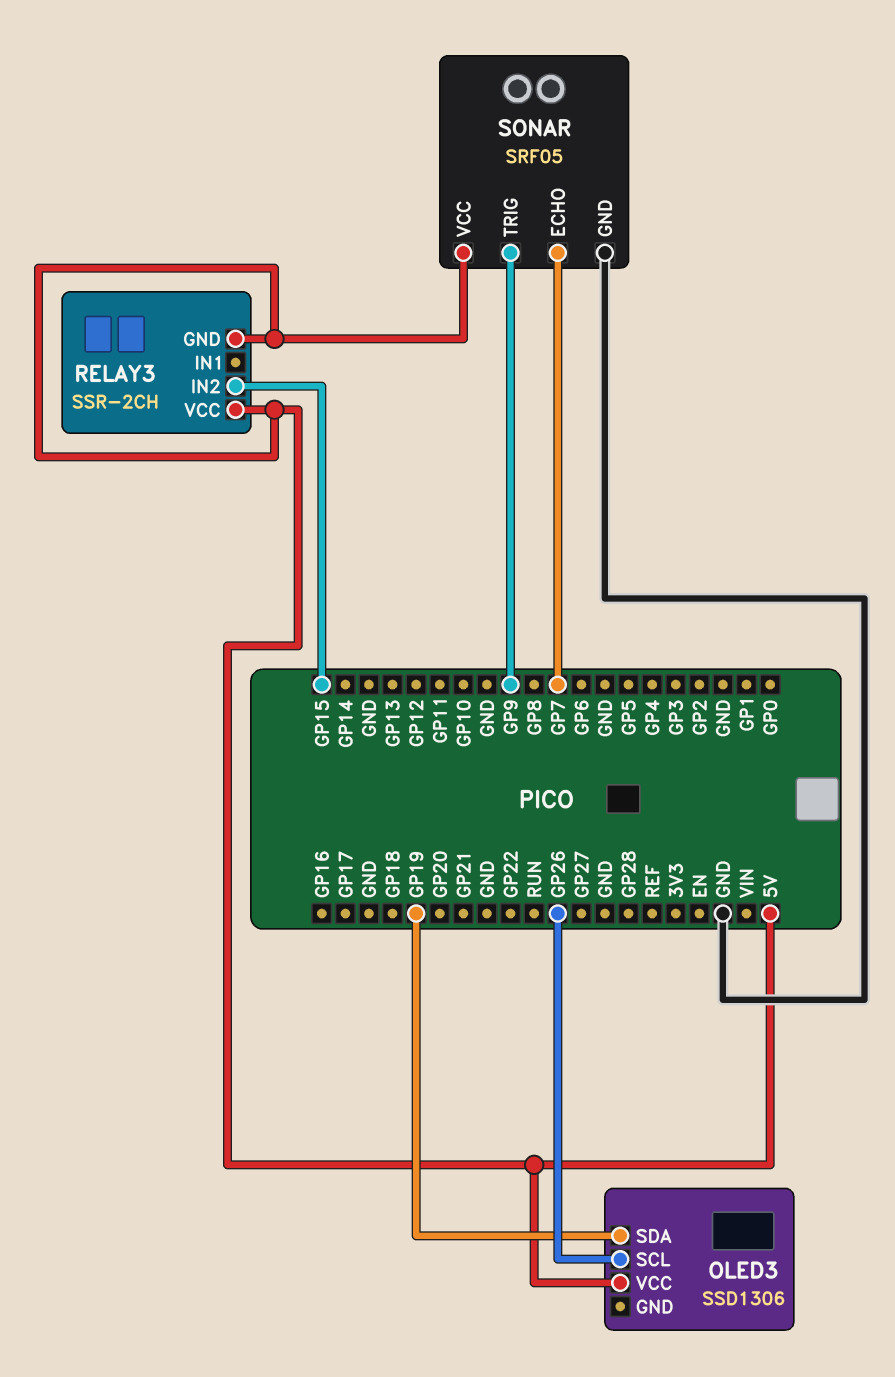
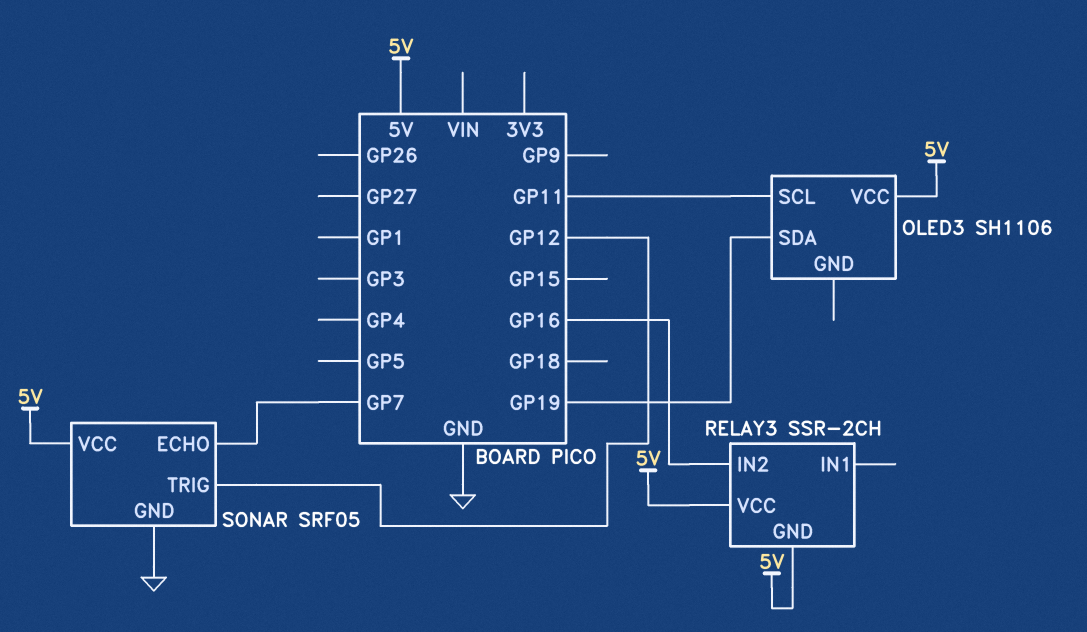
OLED3: SSD1306 -> SH1106
OLED3 pin SCL: GP26 -> GP11
RELAY3 pin IN2: GP15 -> GP16
SONAR pin TRIG: GP9 -> GP12

